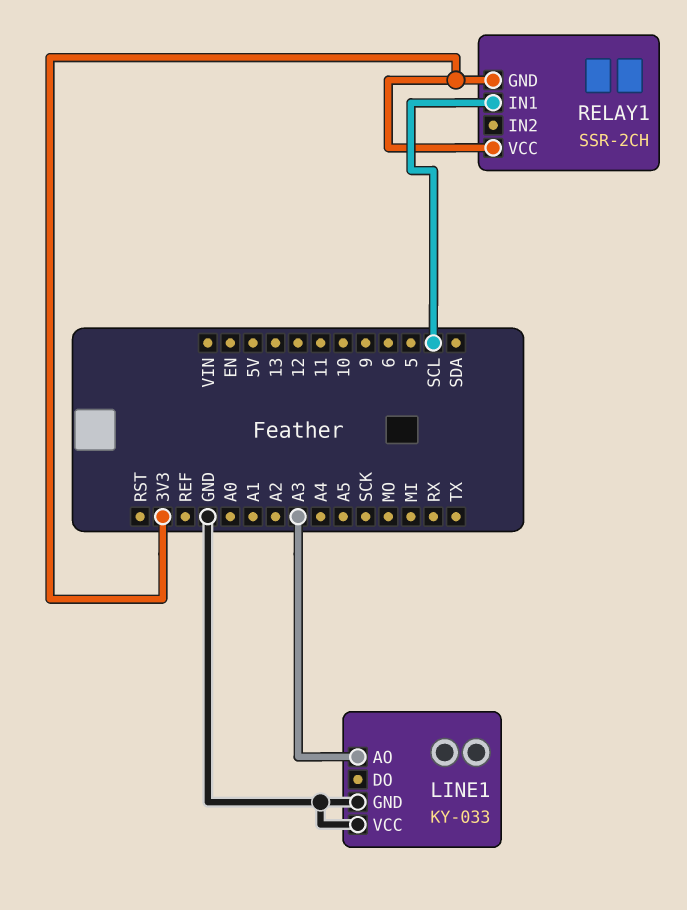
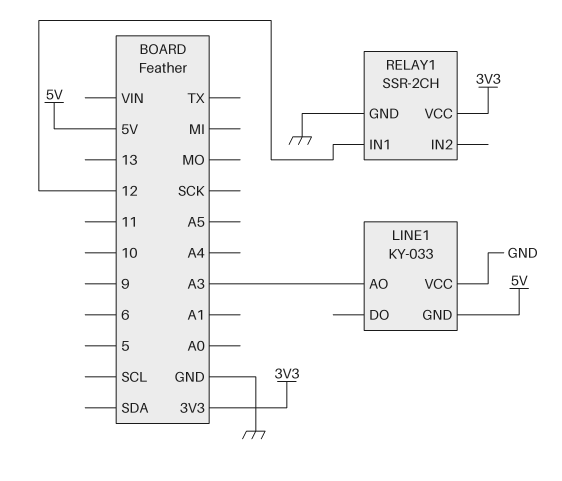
LINE1 pin GND: GND -> 5V
RELAY1 pin GND: 3V3 -> GND
RELAY1 pin IN1: SCL -> 12

